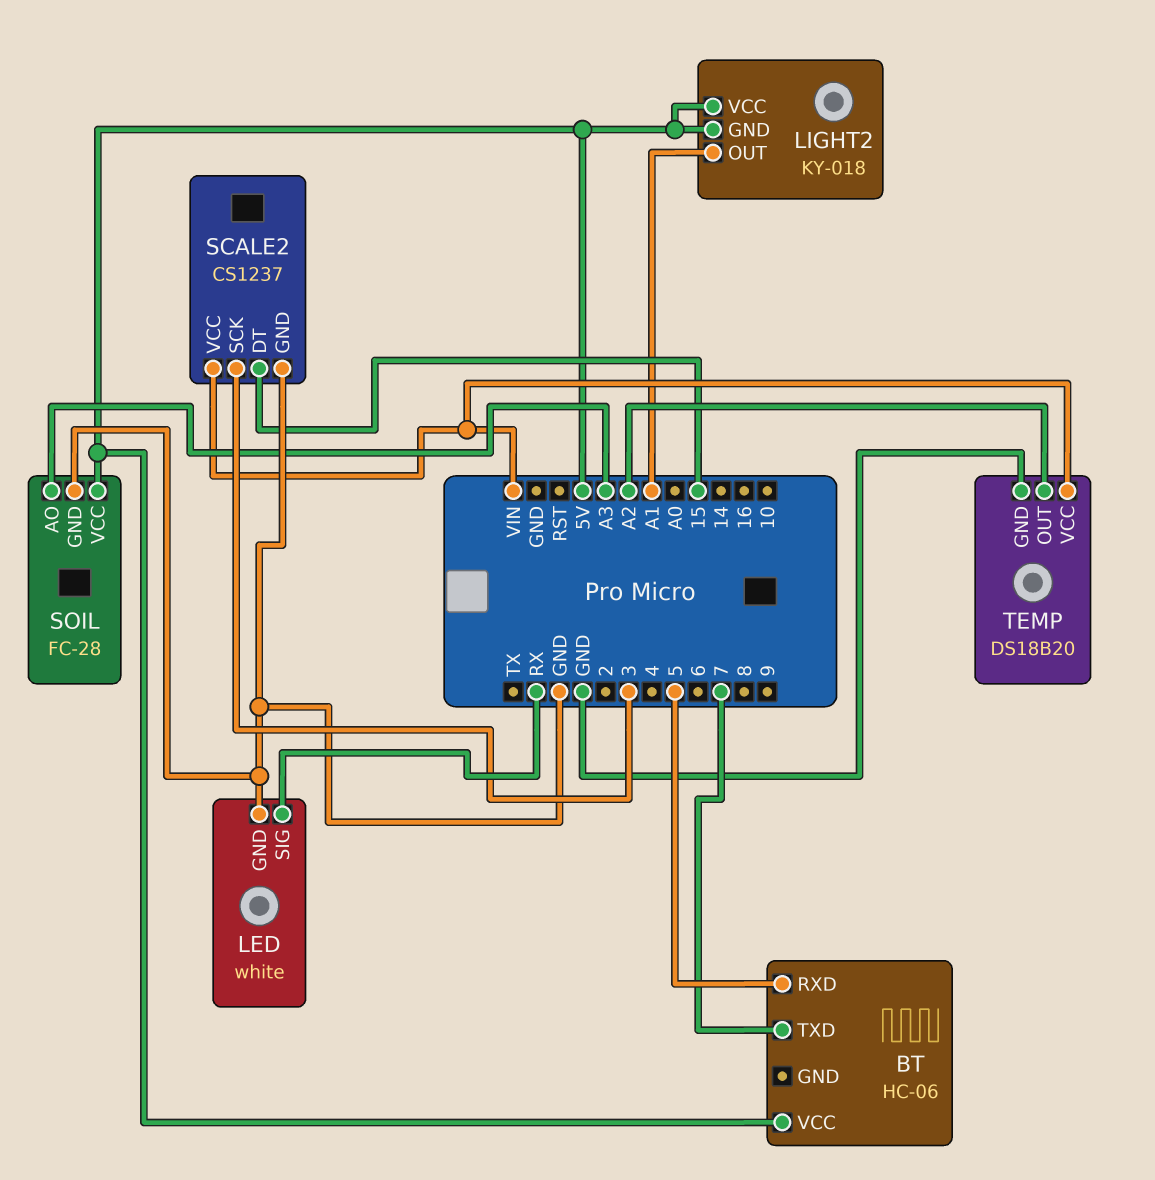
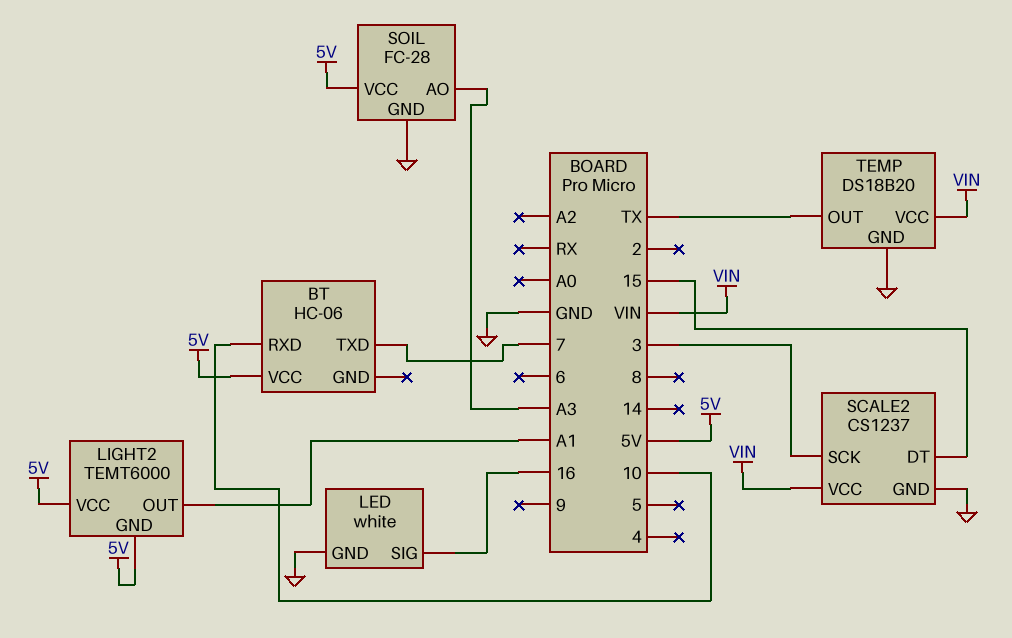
BT pin RXD: 5 -> 10
LED pin SIG: RX -> 16
LIGHT2: KY-018 -> TEMT6000
TEMP pin OUT: A2 -> TX

